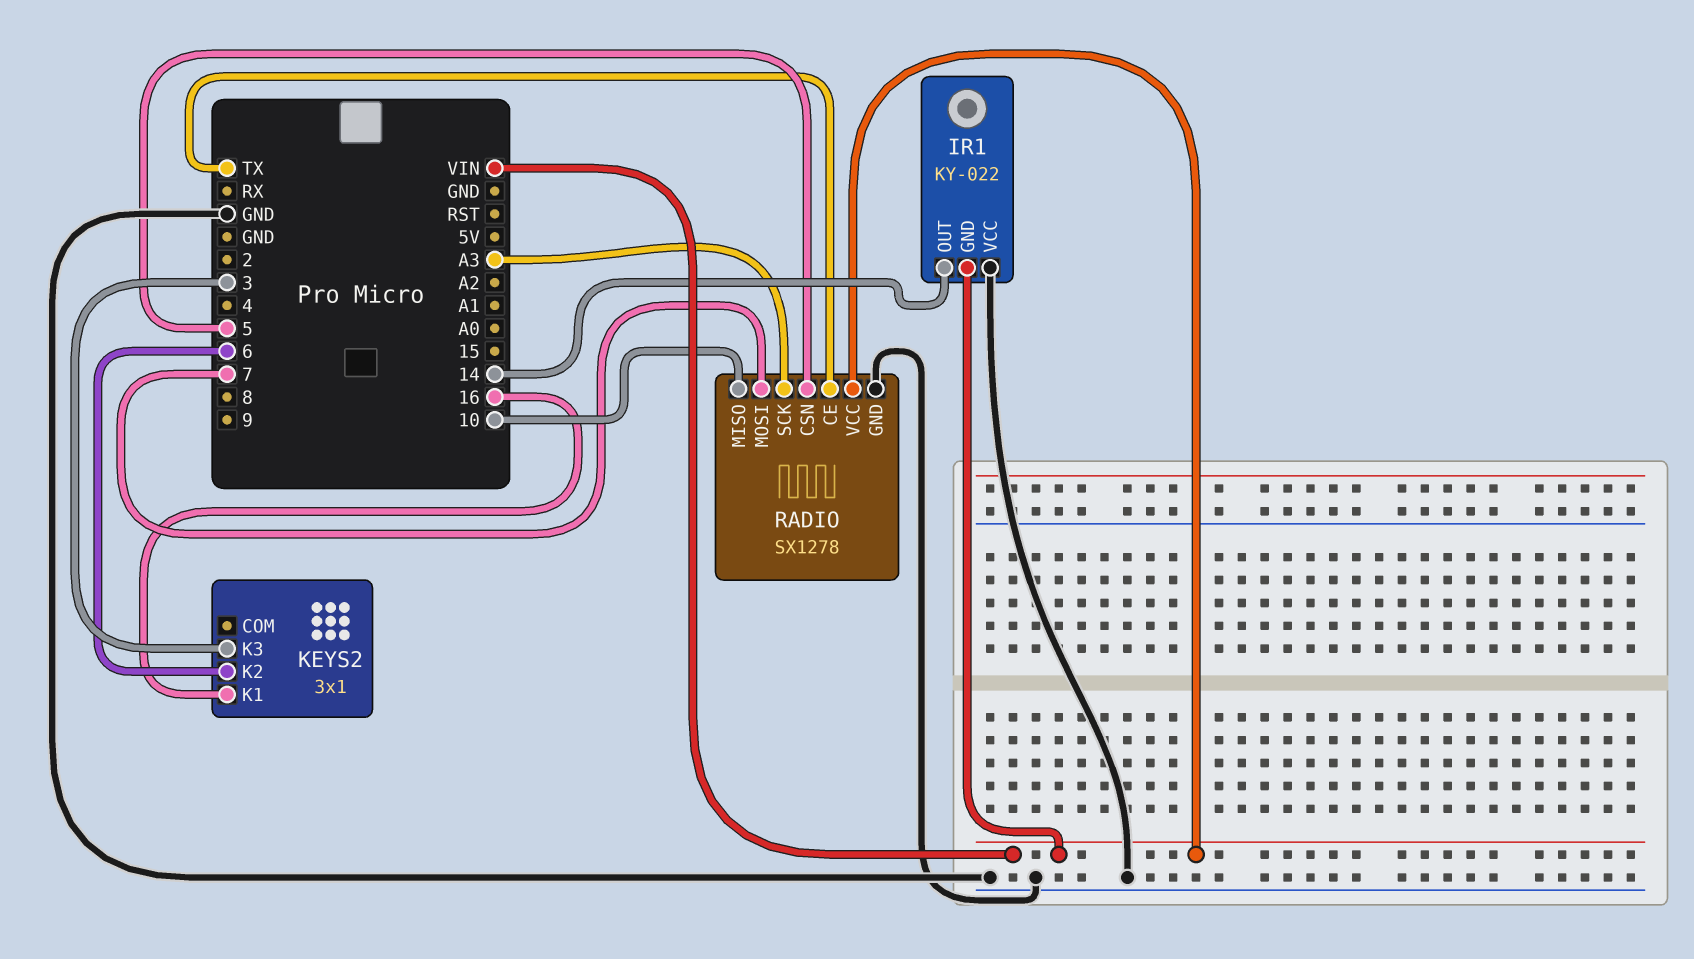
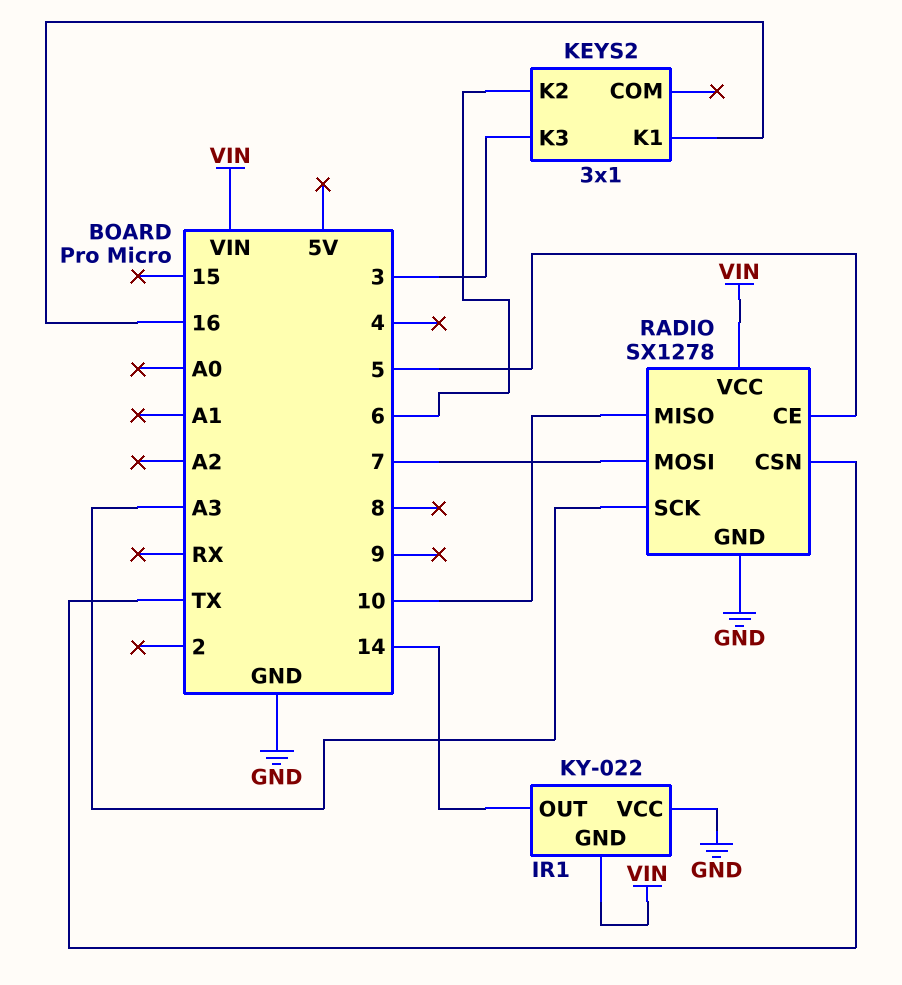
RADIO pin CE: TX -> 5
RADIO pin CSN: 5 -> TX

